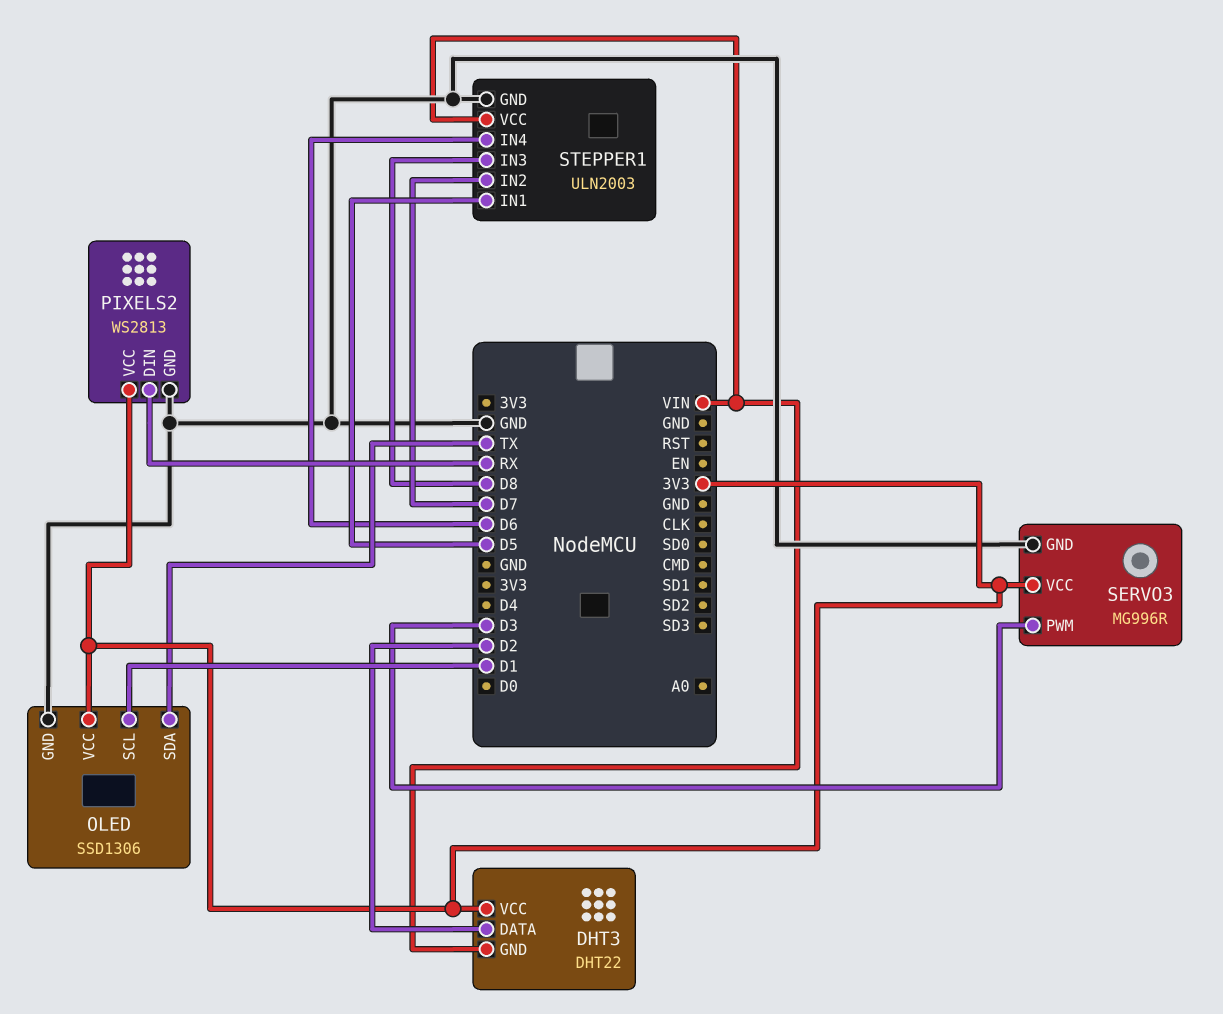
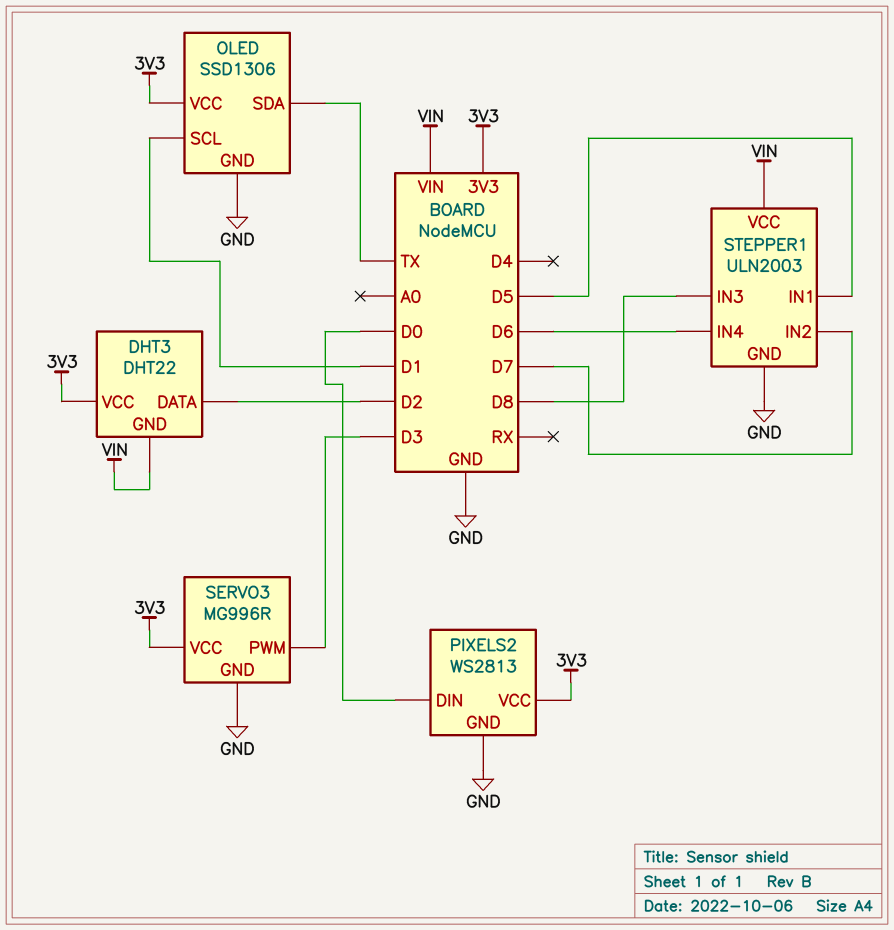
PIXELS2 pin DIN: RX -> D0

